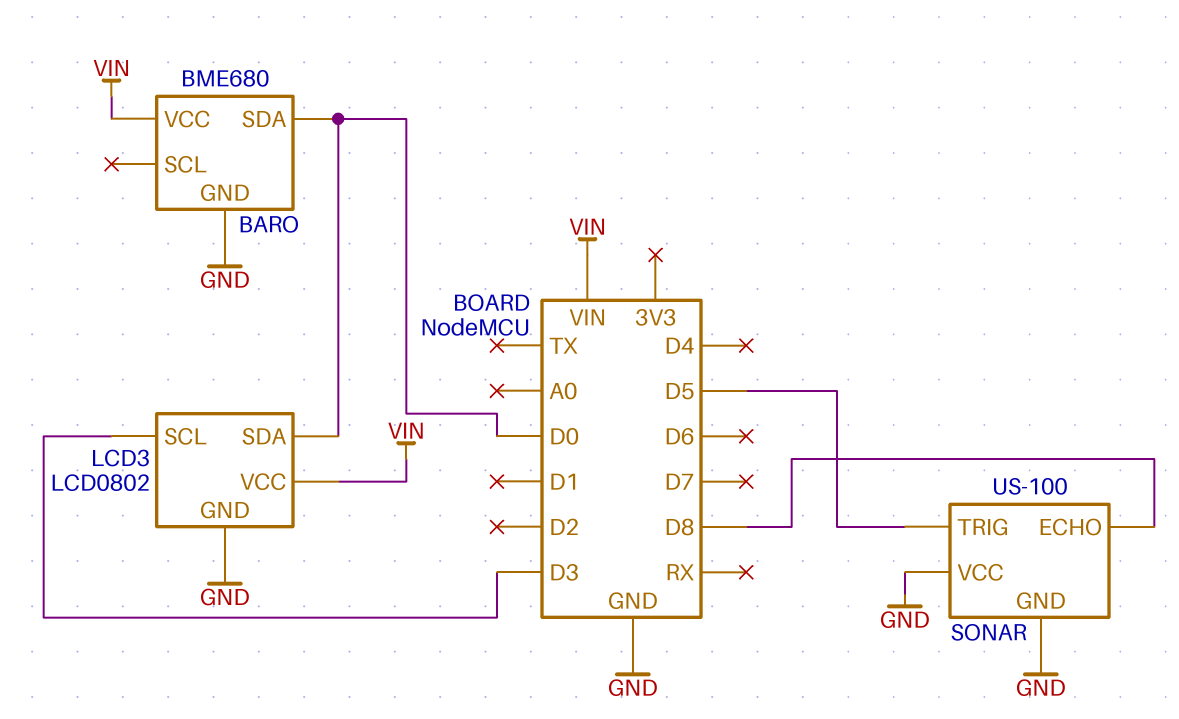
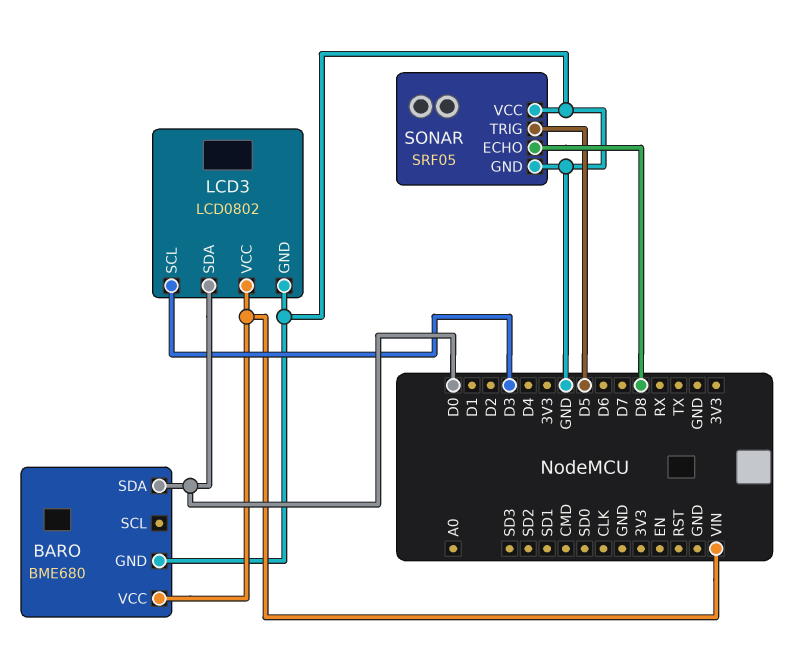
SONAR: US-100 -> SRF05

